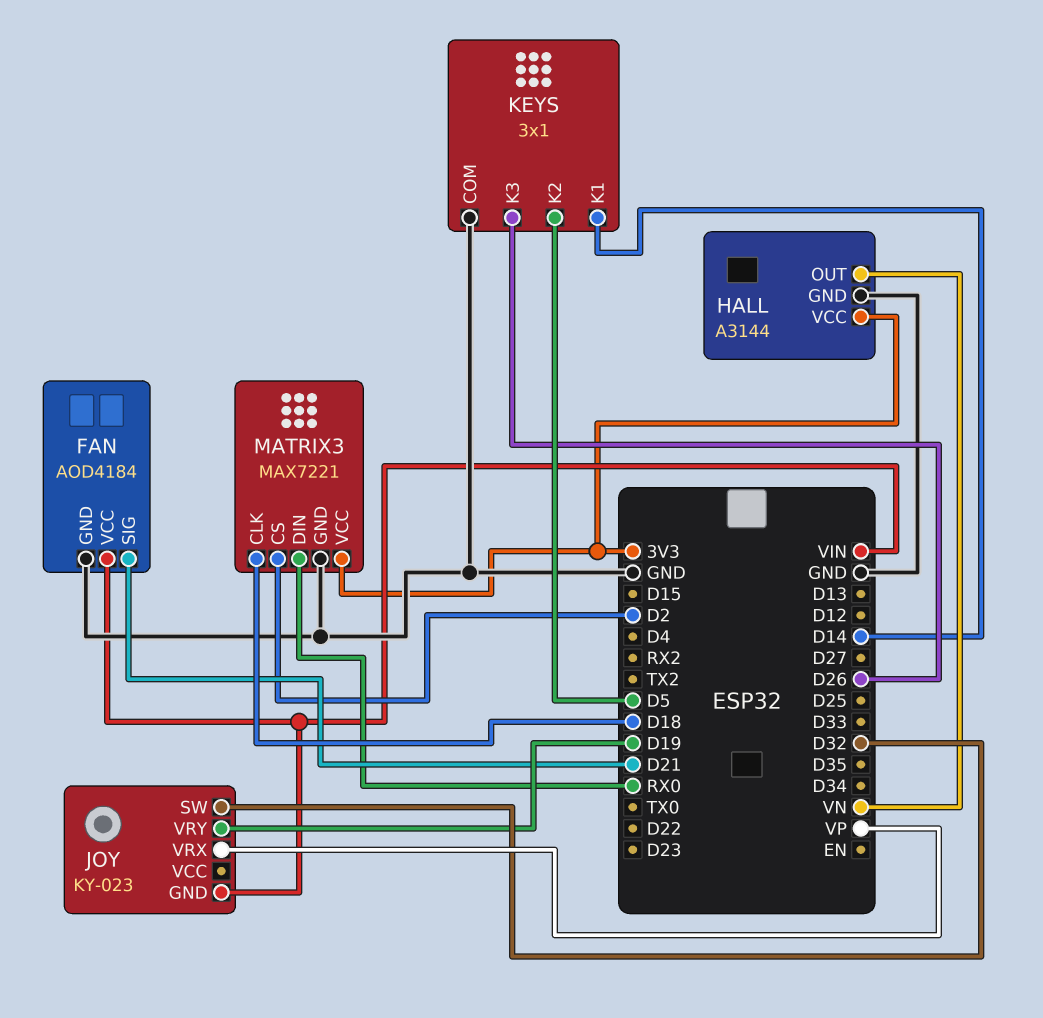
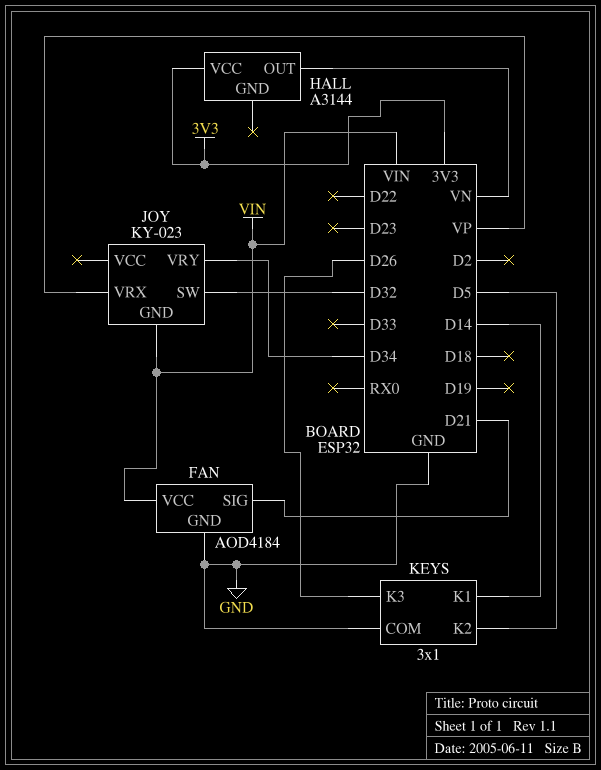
HALL pin GND: GND -> none
JOY pin VRY: D19 -> D34
MATRIX3: MAX7221 -> none
MATRIX3 pin CLK: D18 -> none
MATRIX3 pin CS: D2 -> none
MATRIX3 pin DIN: RX0 -> none
MATRIX3 pin GND: GND -> none
MATRIX3 pin VCC: 3V3 -> none

